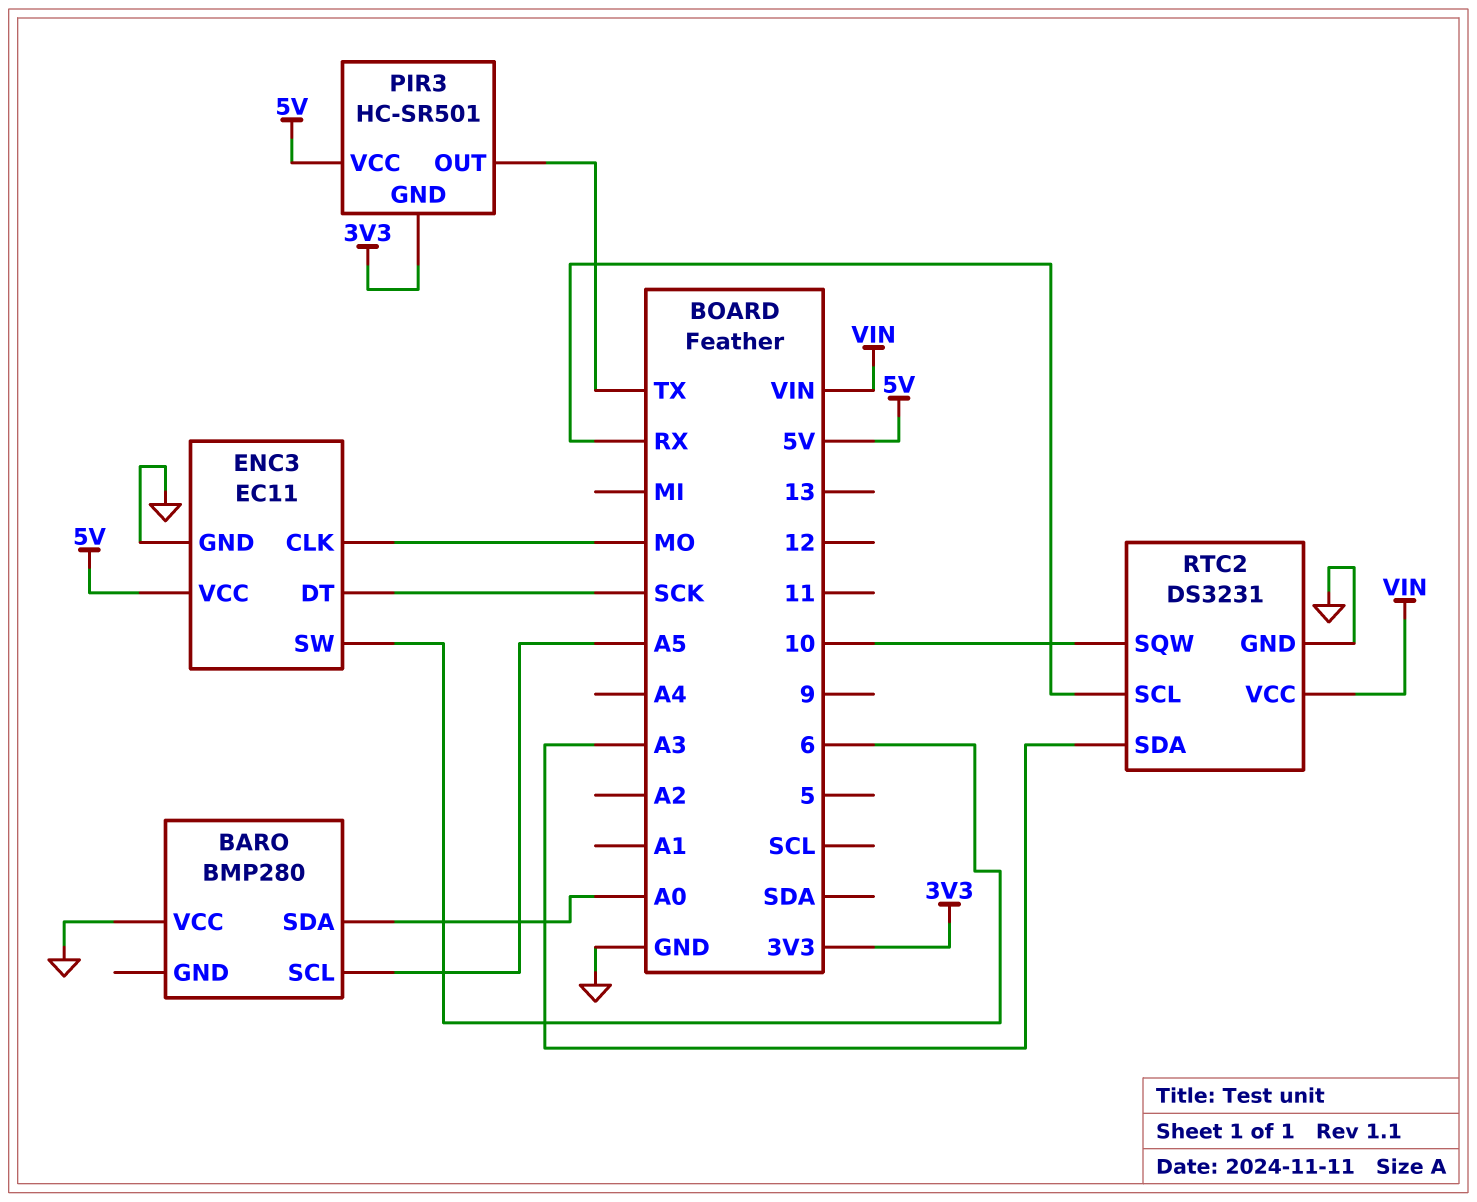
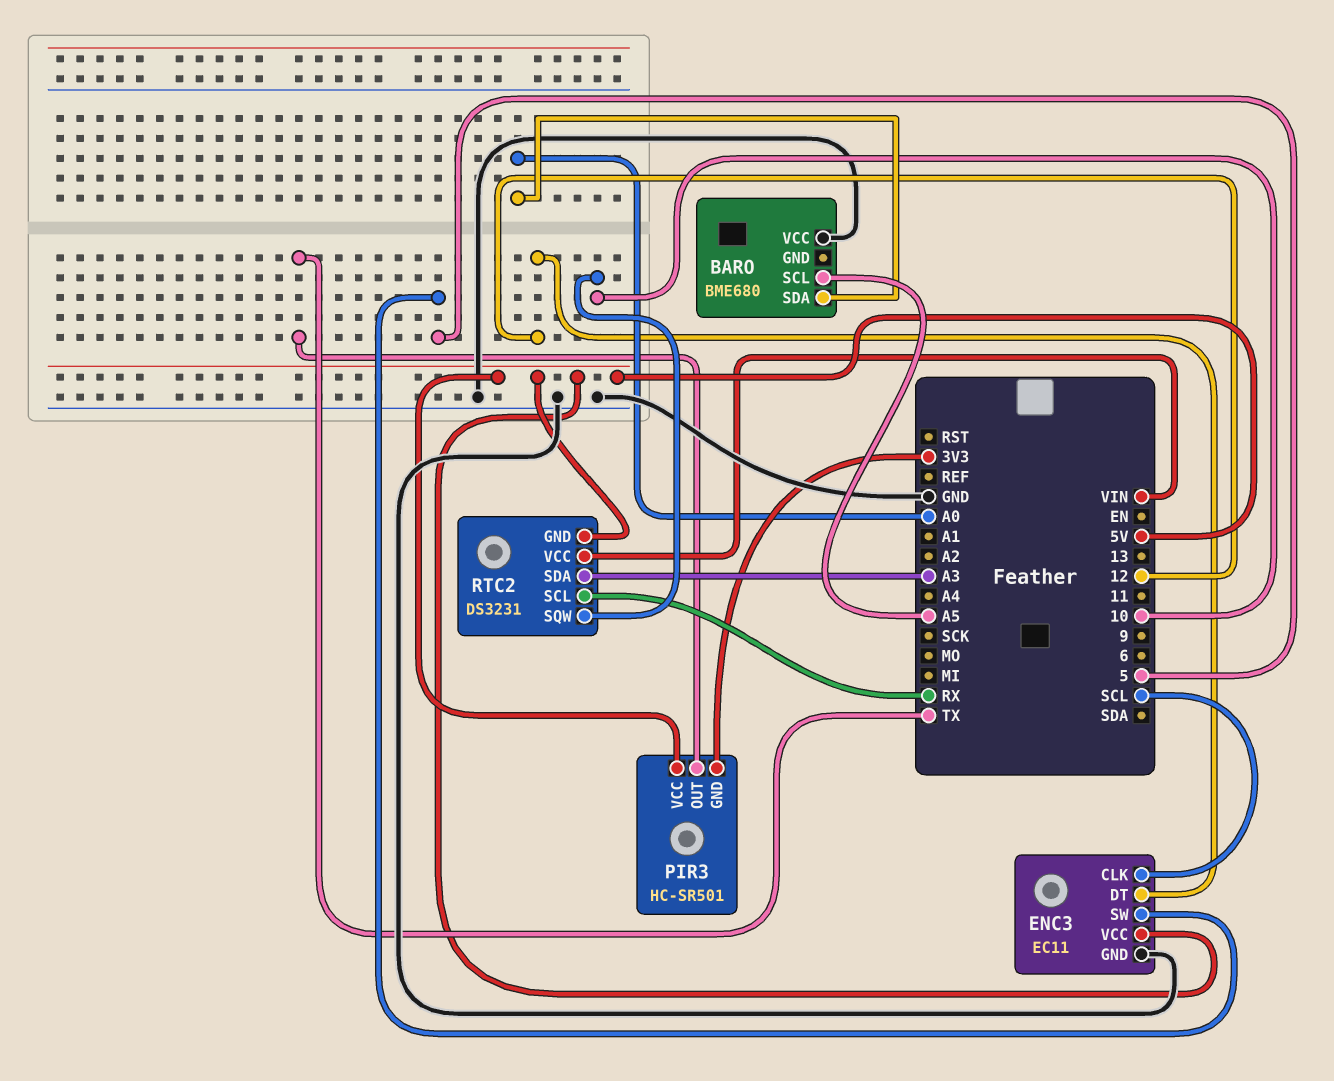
BARO: BMP280 -> BME680
ENC3 pin CLK: MO -> SCL
ENC3 pin DT: SCK -> 12
ENC3 pin SW: 6 -> 5
RTC2 pin GND: GND -> 5V

